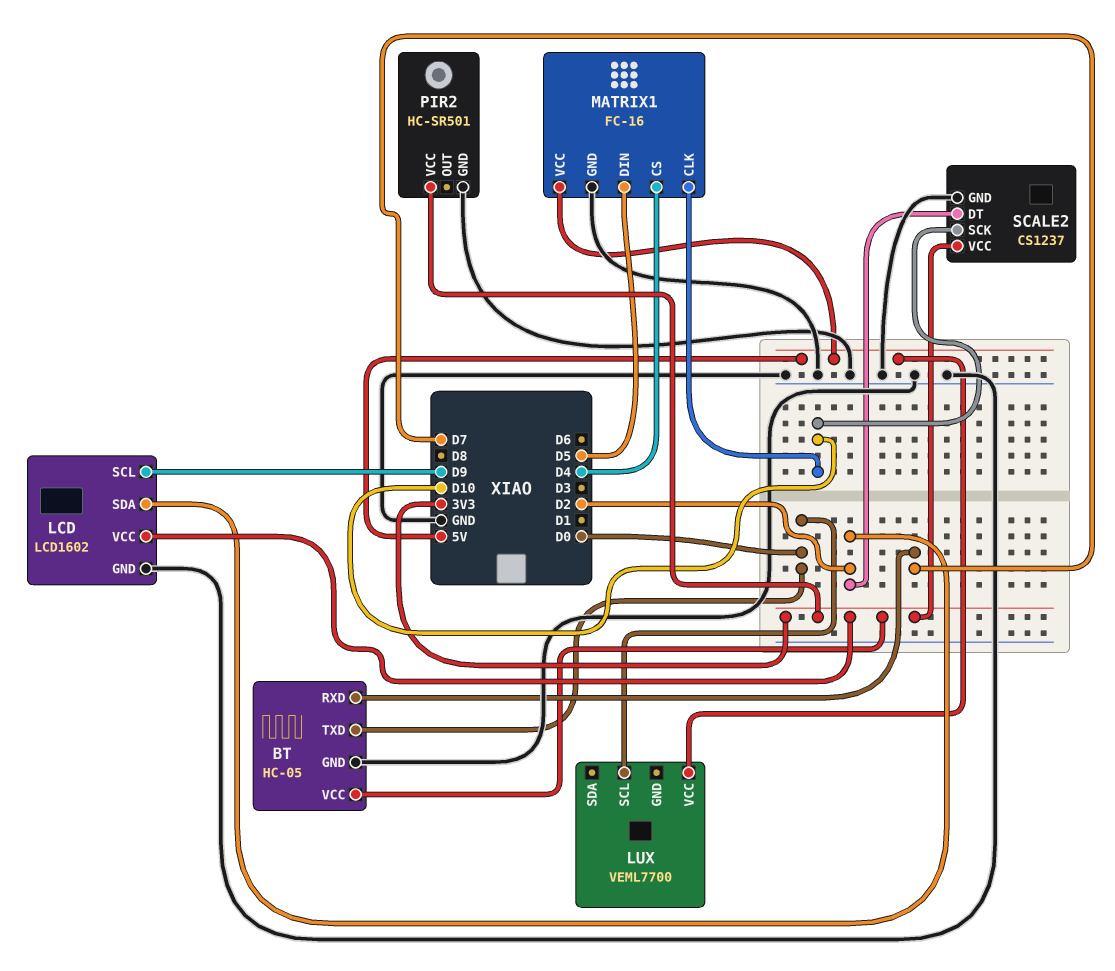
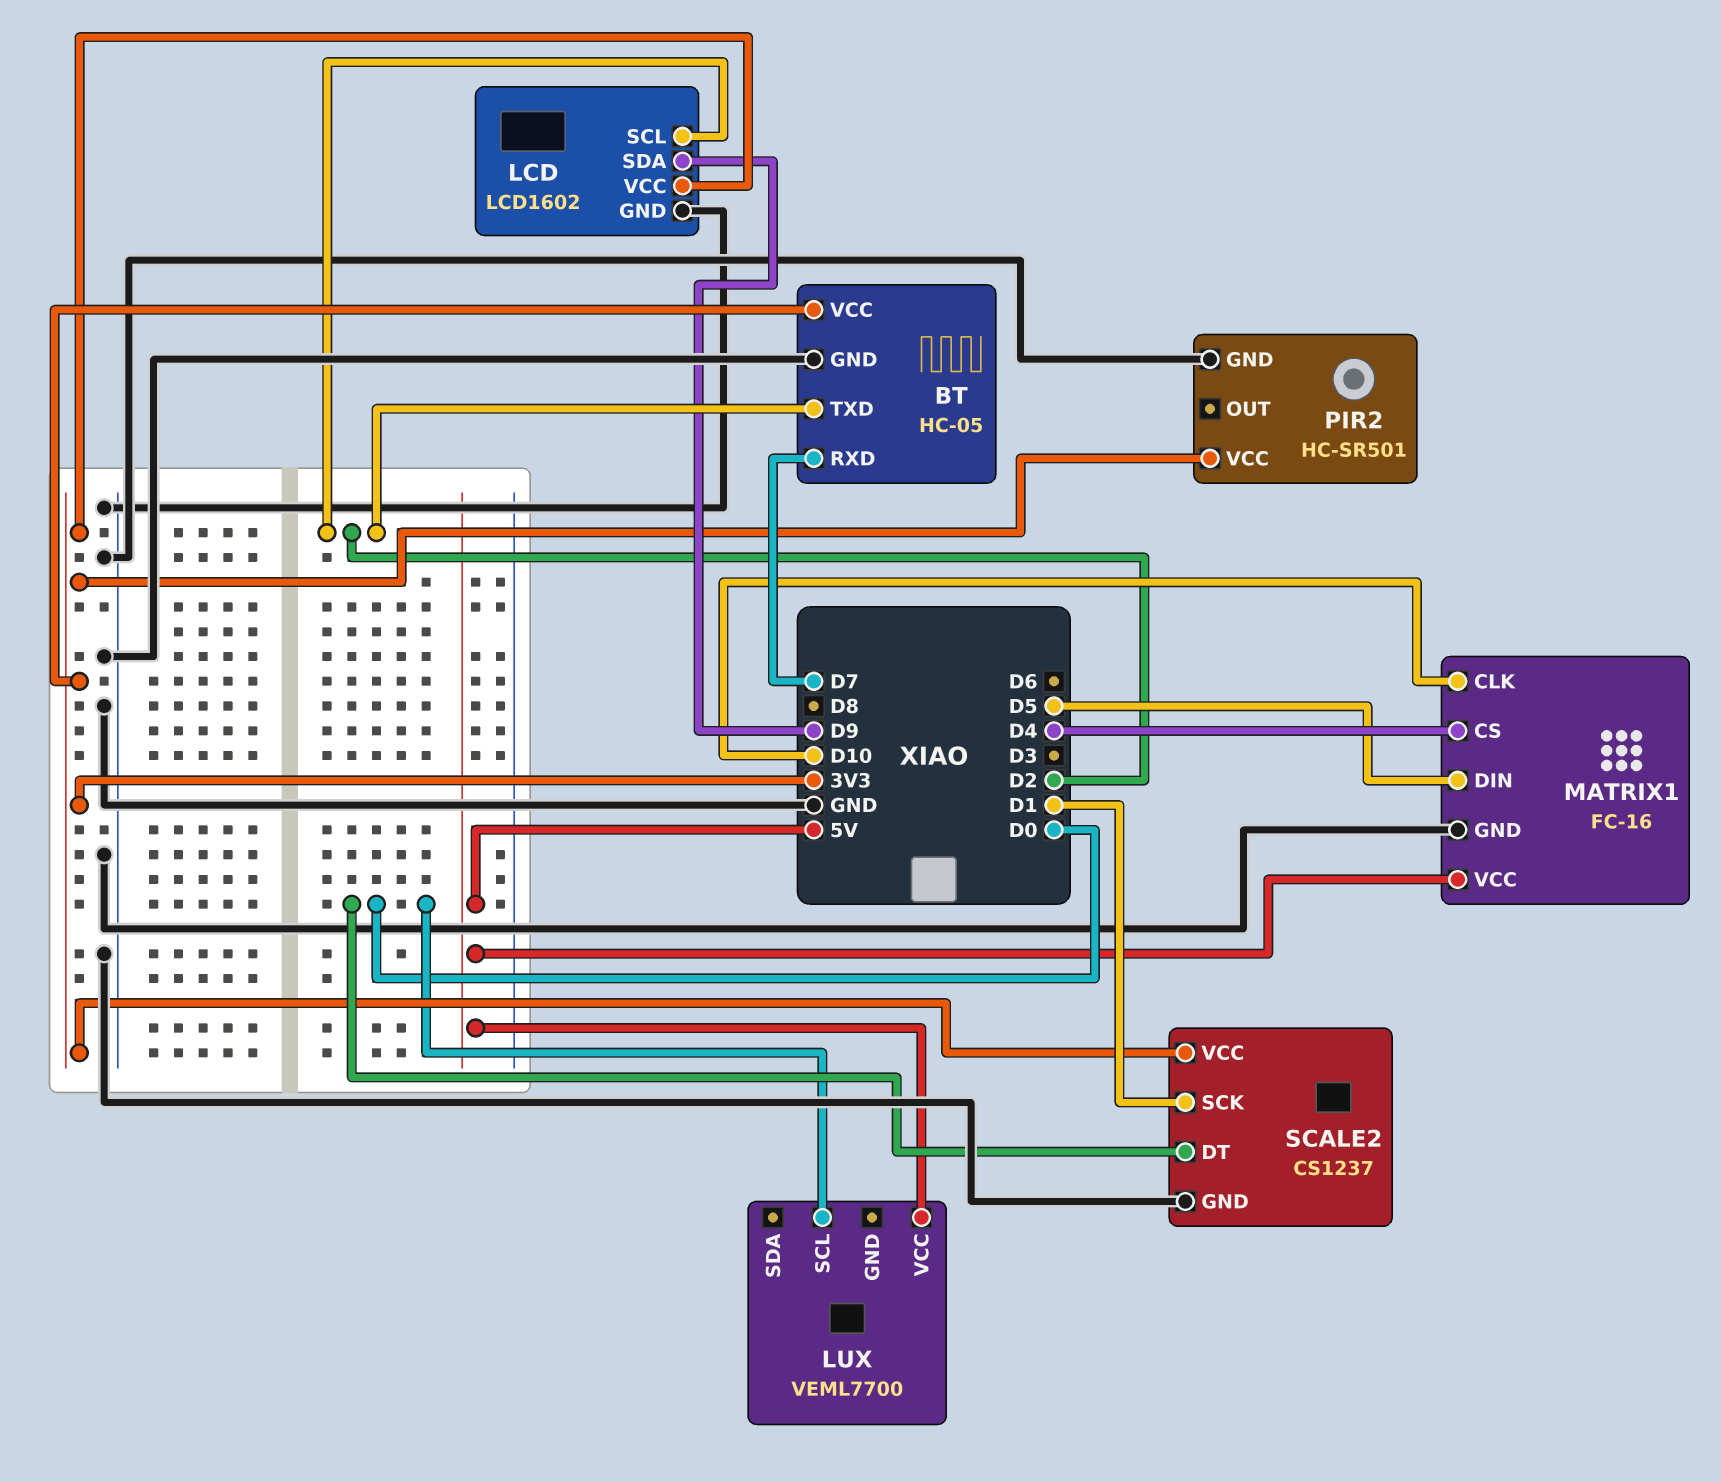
BT pin TXD: D0 -> D2
LCD pin SCL: D9 -> D2
LCD pin SDA: D2 -> D9
SCALE2 pin DT: D2 -> D0
SCALE2 pin SCK: D10 -> D1

